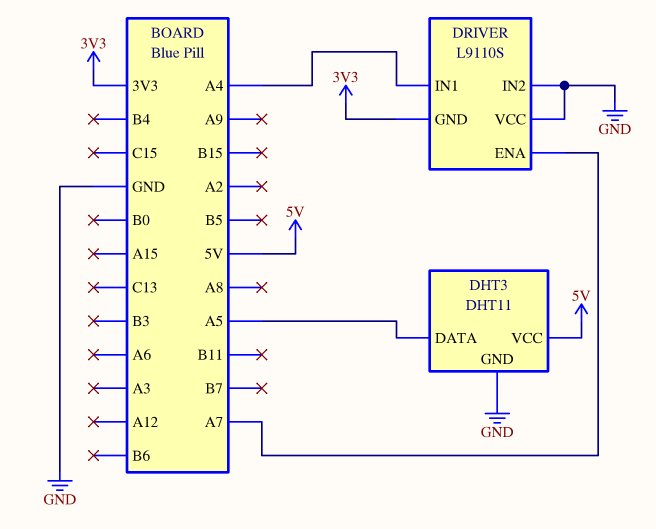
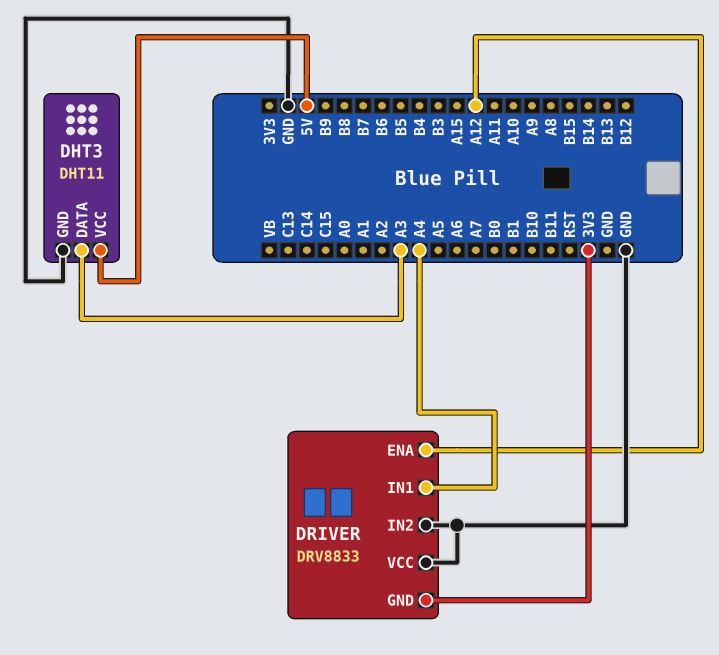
DHT3 pin DATA: A5 -> A3
DRIVER: L9110S -> DRV8833
DRIVER pin ENA: A7 -> A12

